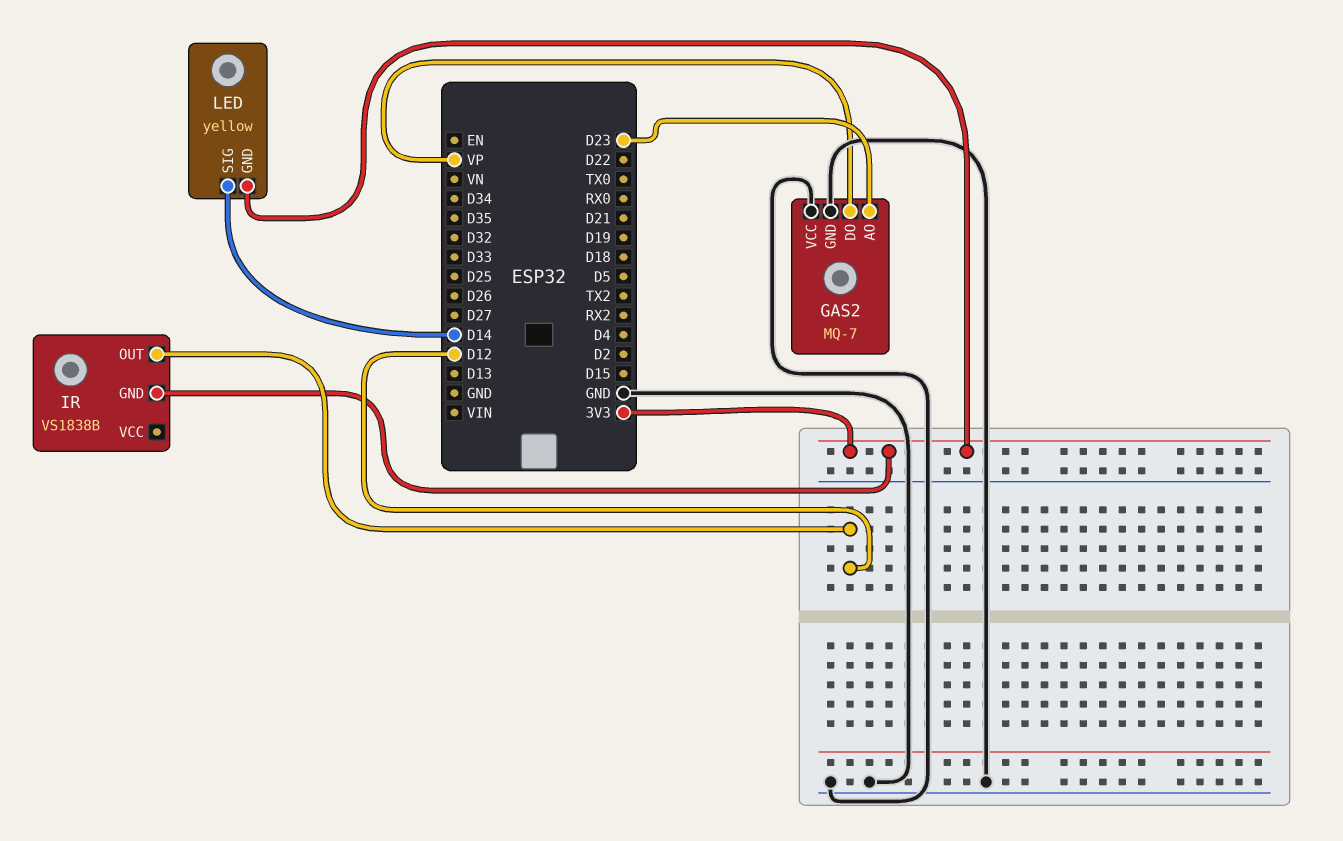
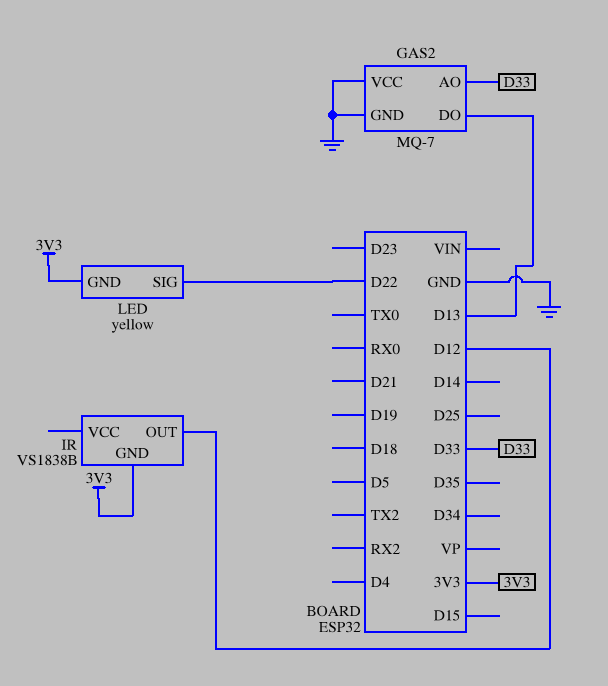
GAS2 pin AO: D23 -> D33
GAS2 pin DO: VP -> D13
LED pin SIG: D14 -> D22

